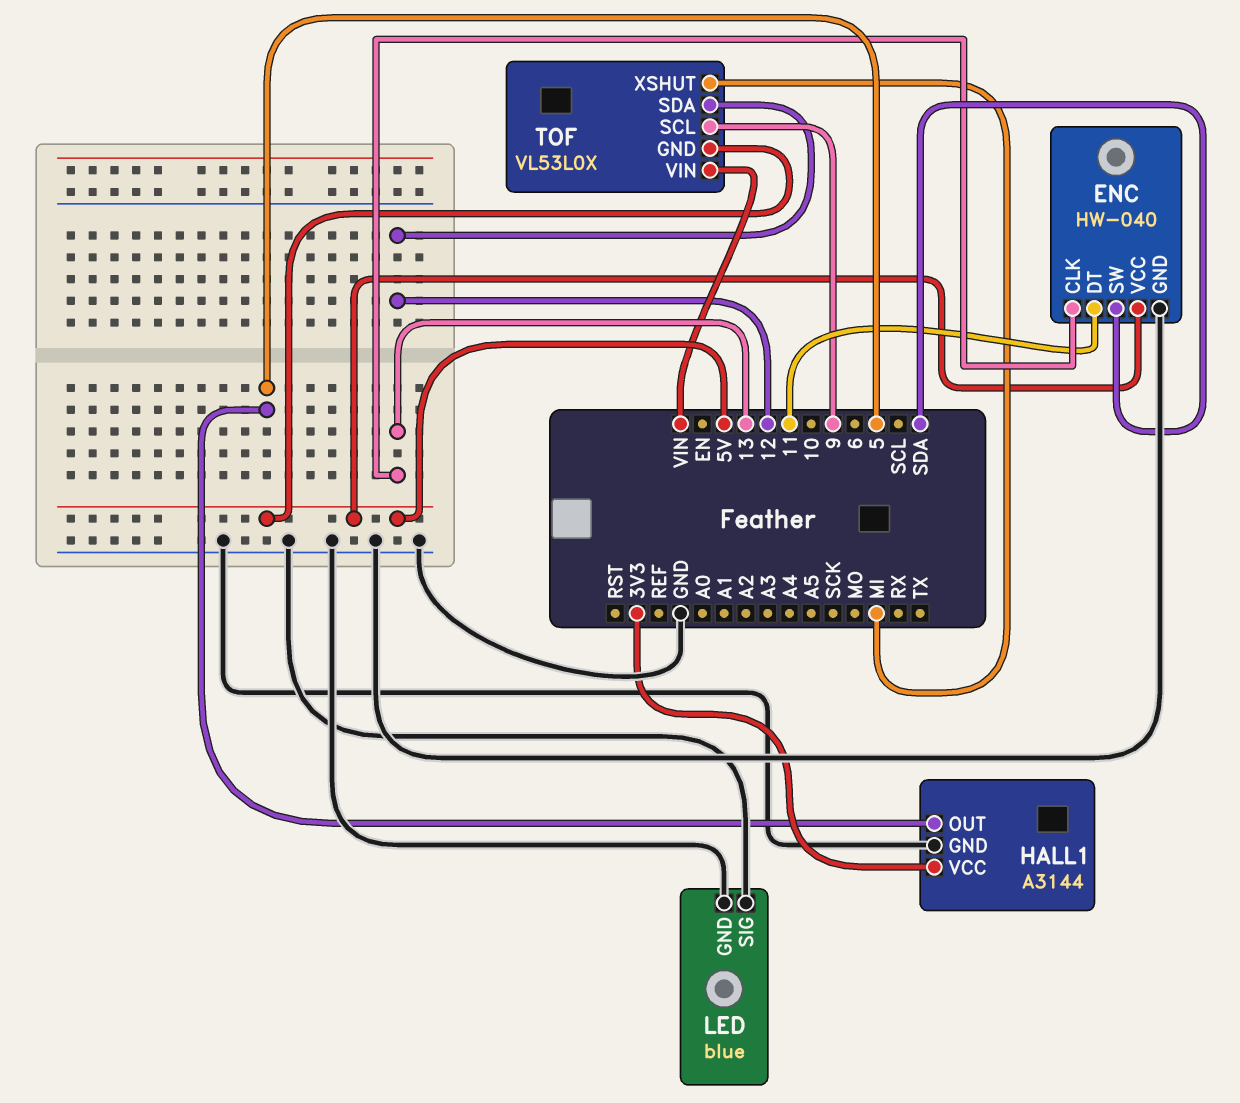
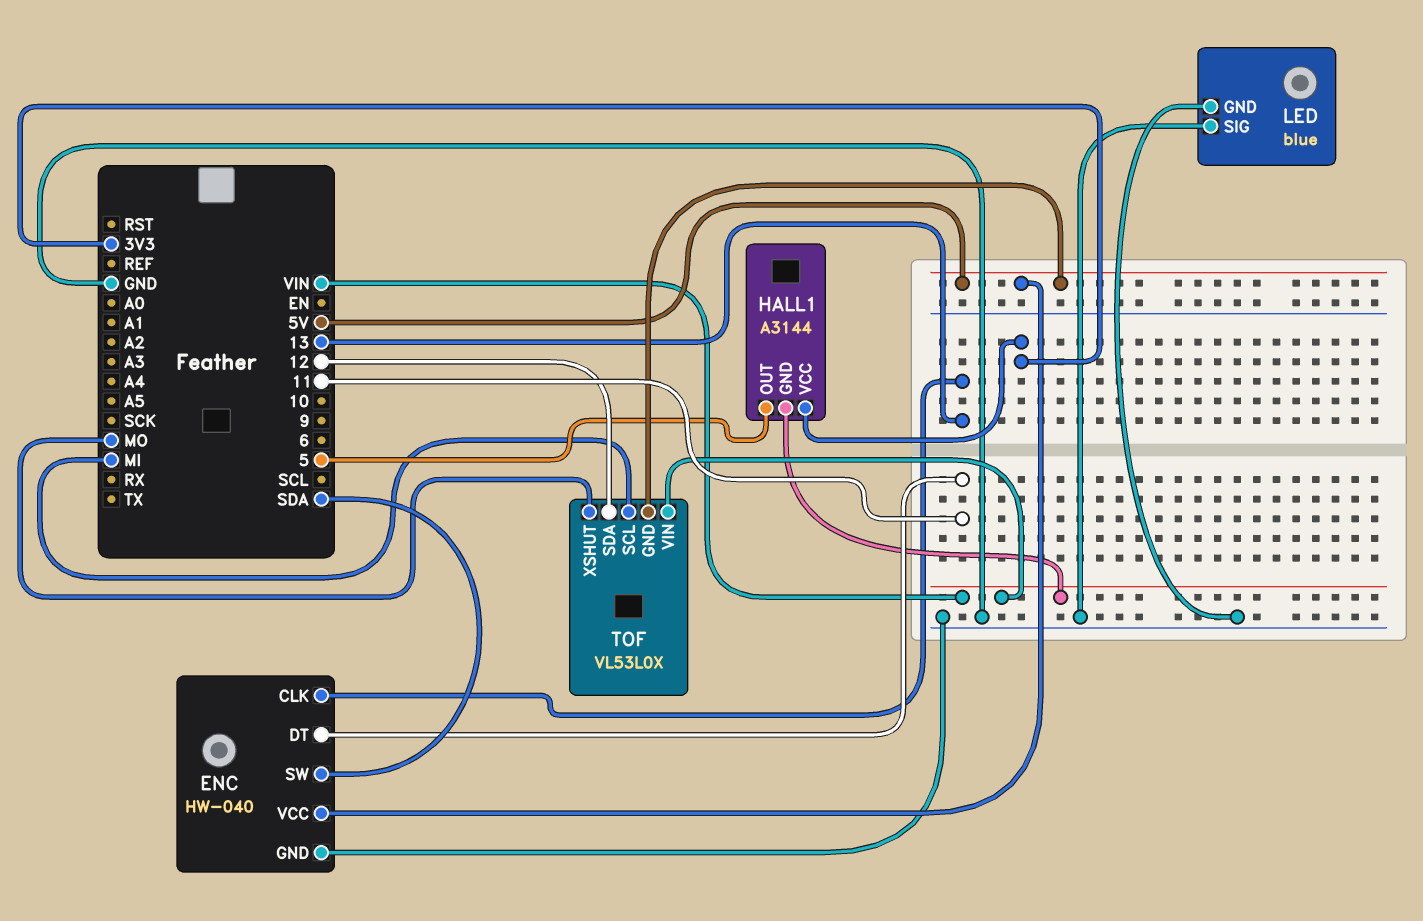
HALL1 pin GND: GND -> VIN
TOF pin SCL: 9 -> MI
TOF pin XSHUT: MI -> MO

